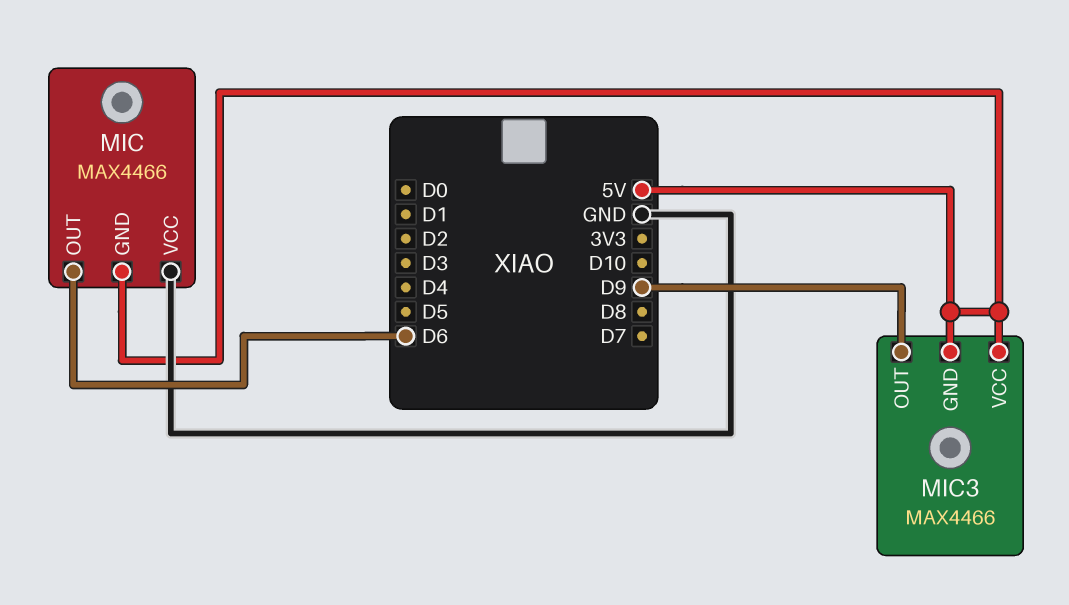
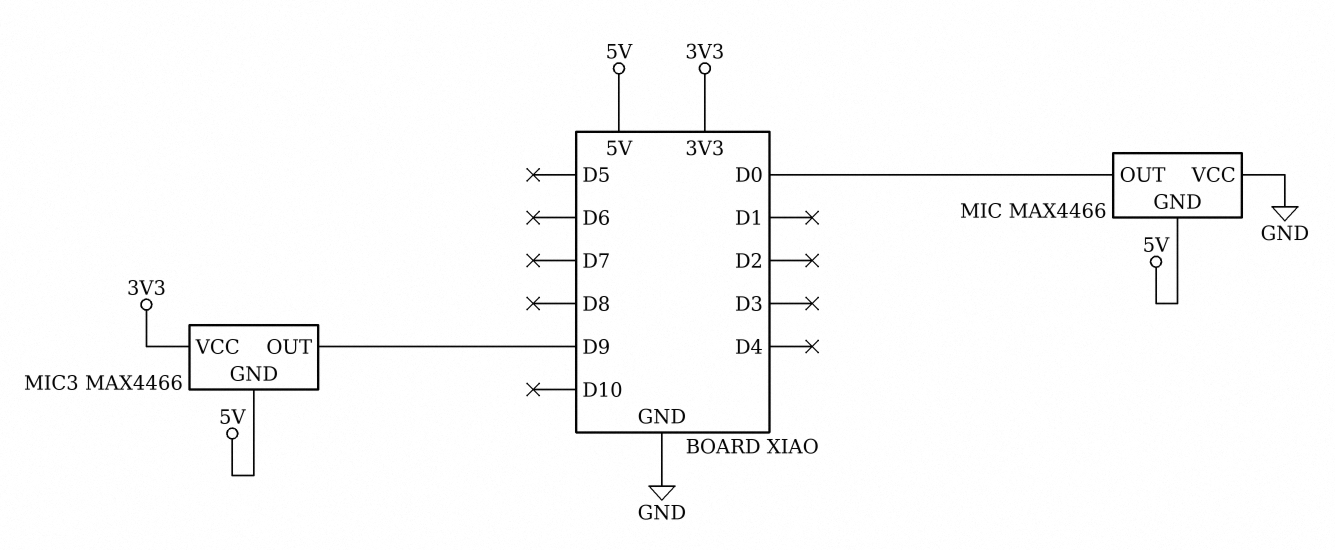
MIC pin OUT: D6 -> D0
MIC3 pin VCC: 5V -> 3V3

